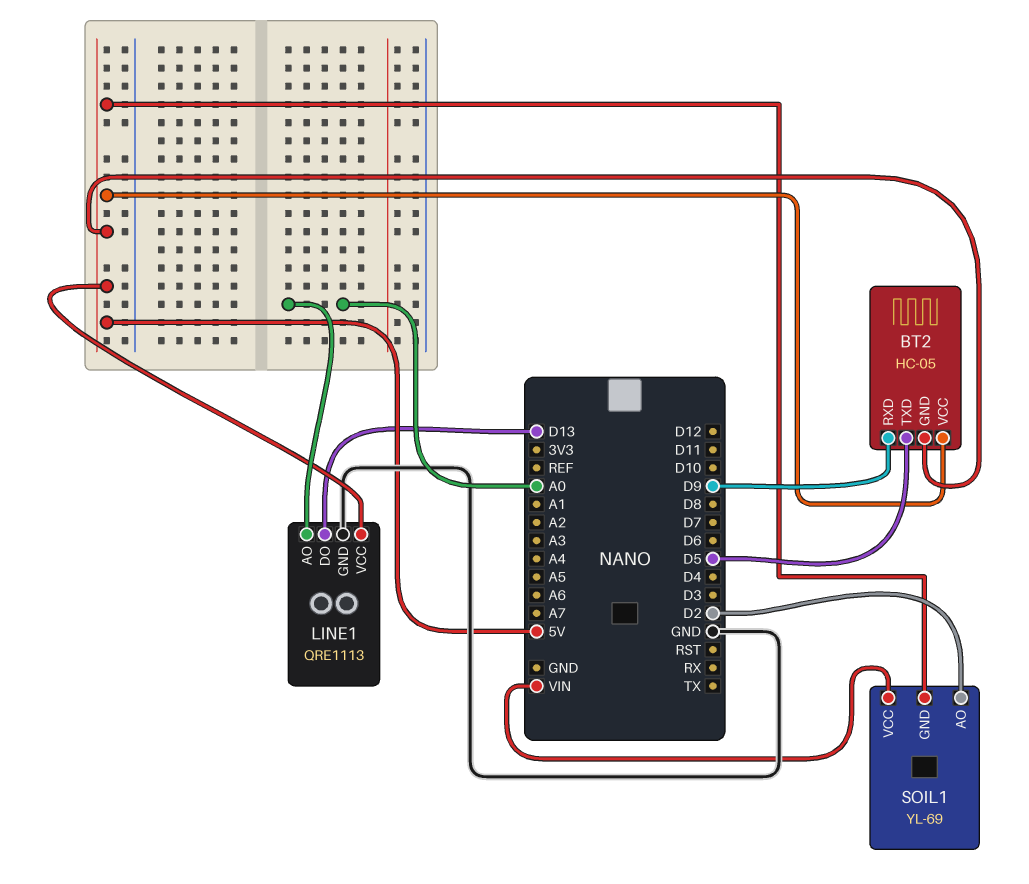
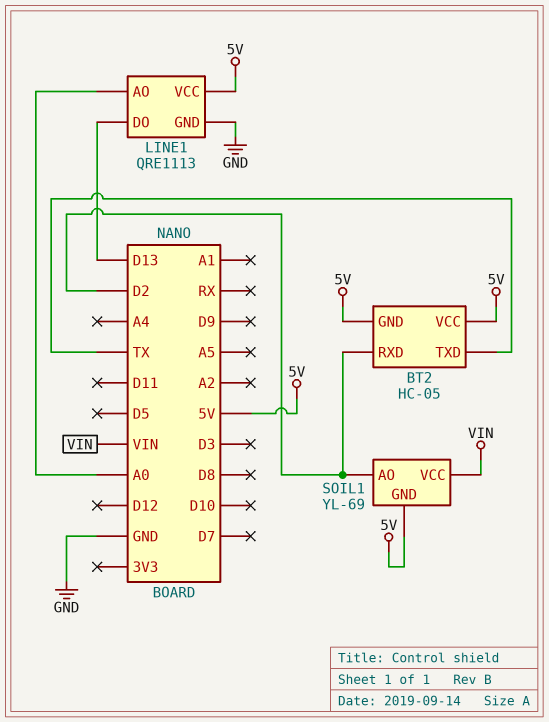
BT2 pin RXD: D9 -> D2
BT2 pin TXD: D5 -> TX

